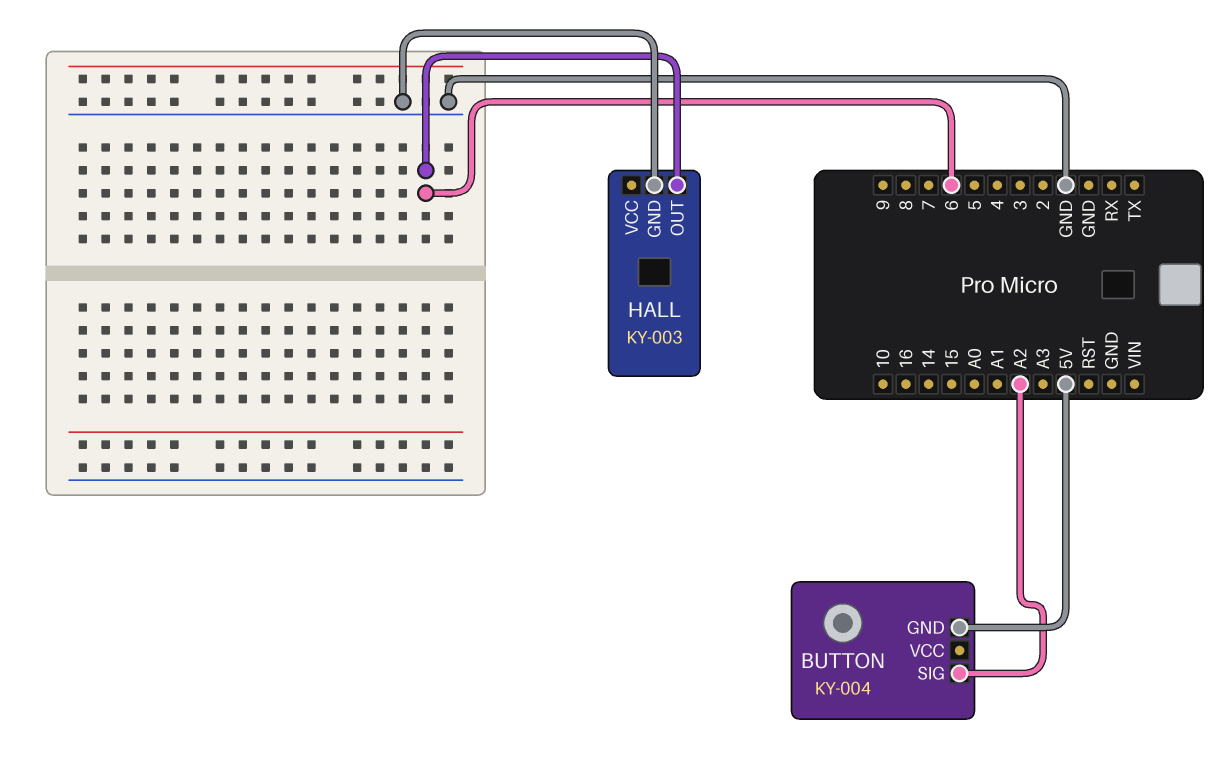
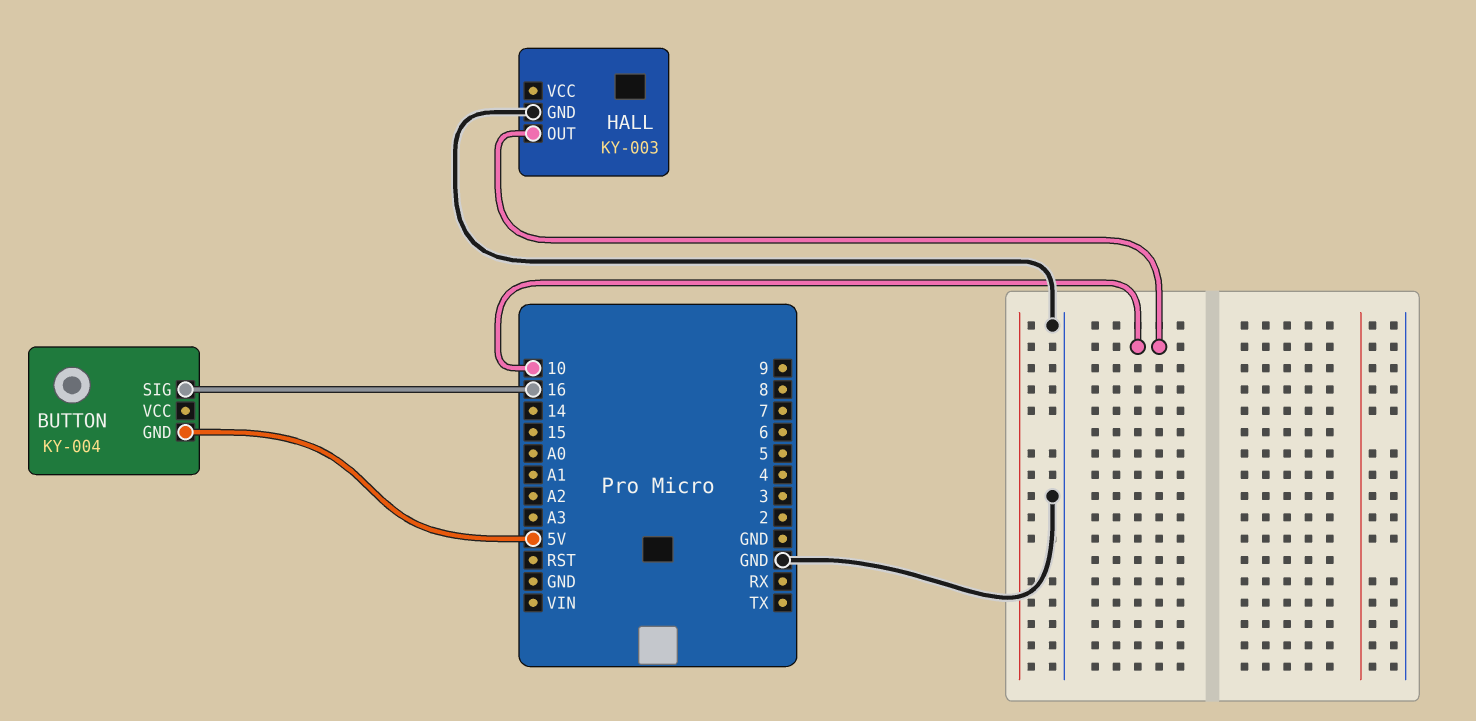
BUTTON pin SIG: A2 -> 16
HALL pin OUT: 6 -> 10

